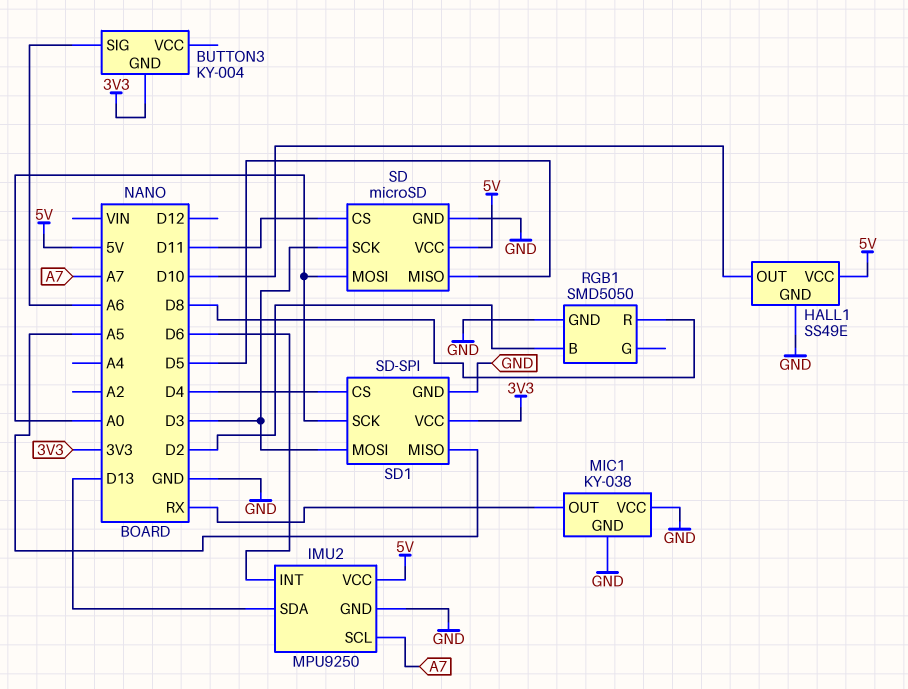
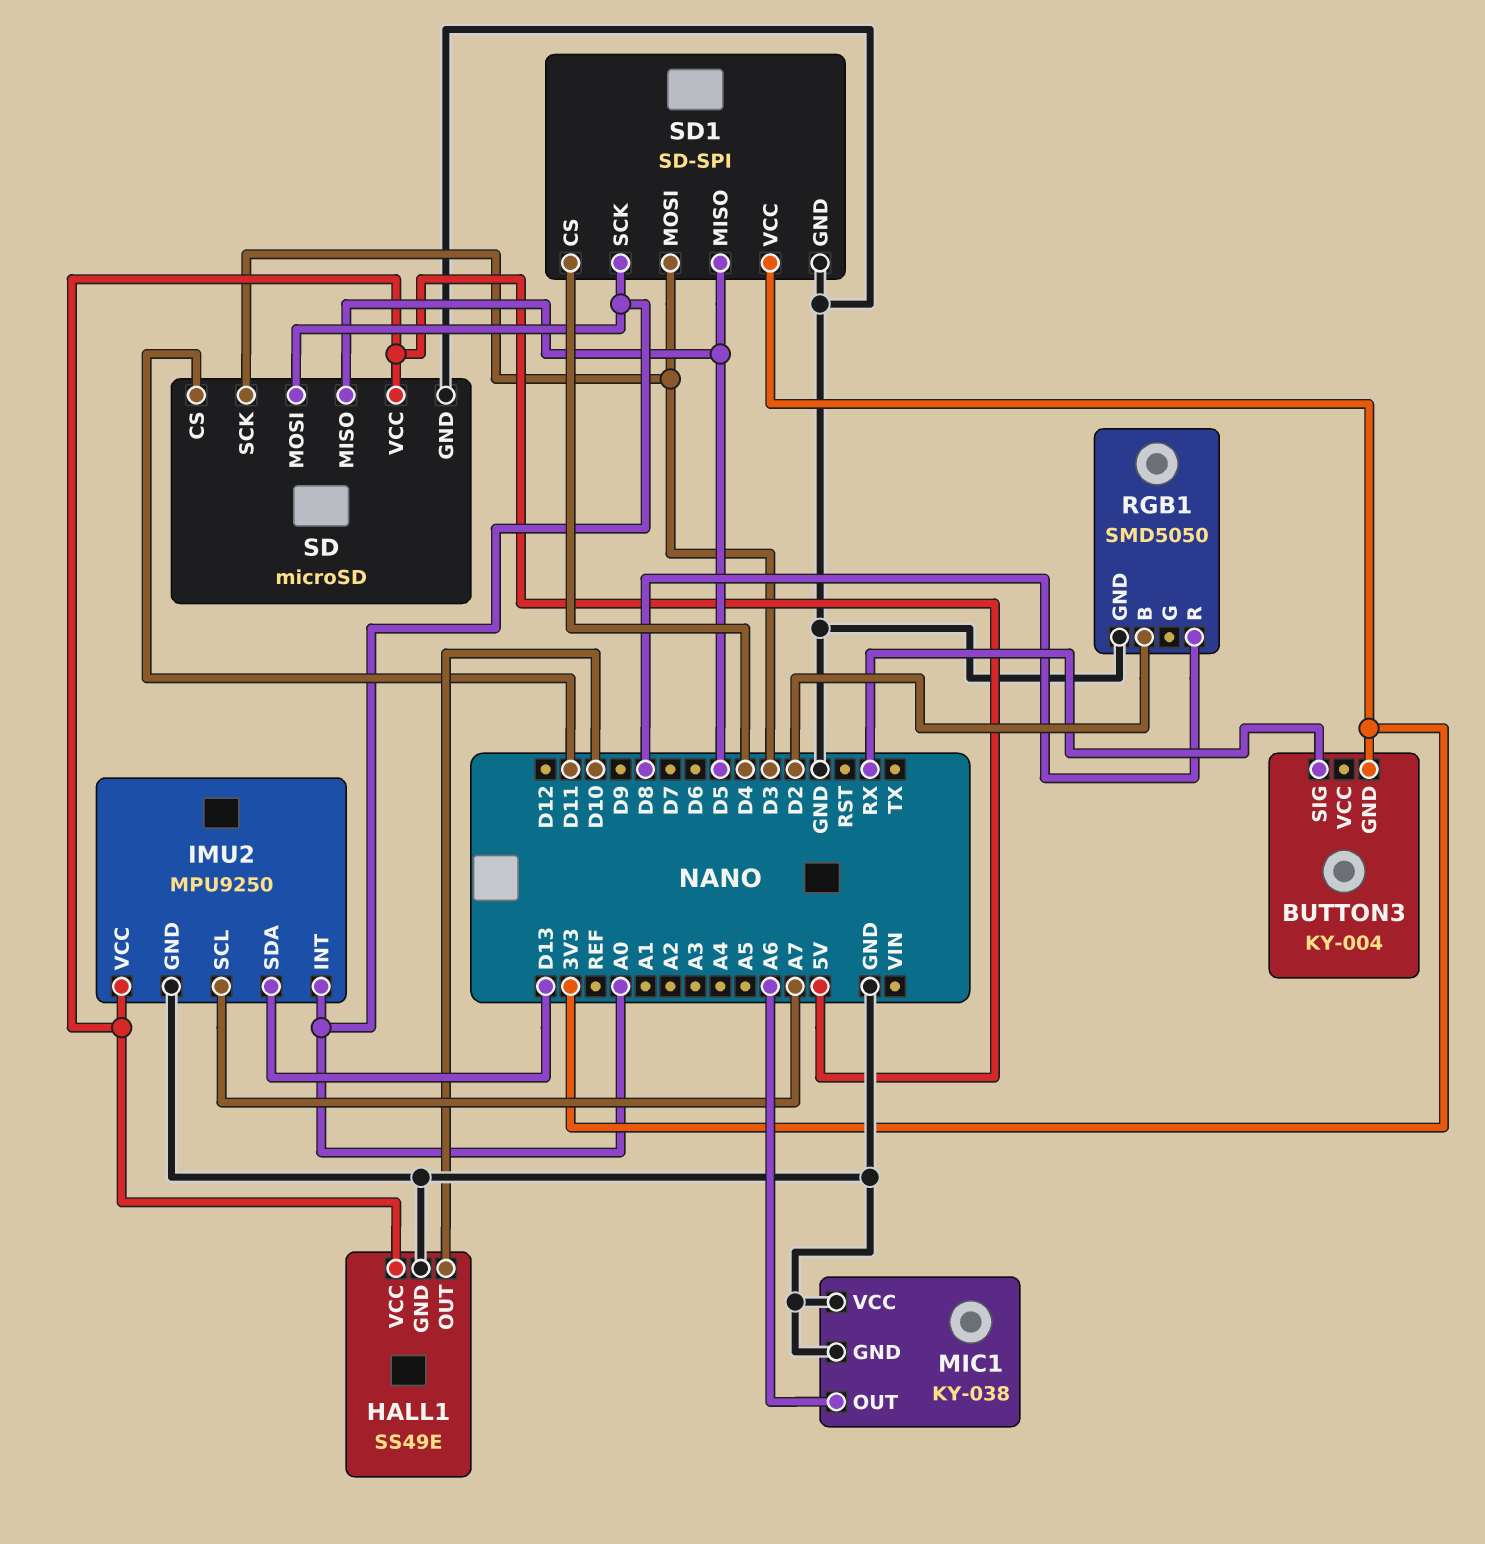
BUTTON3 pin SIG: A6 -> RX
IMU2 pin INT: D6 -> A0
MIC1 pin OUT: RX -> A6
SD1 pin MISO: A5 -> D5

